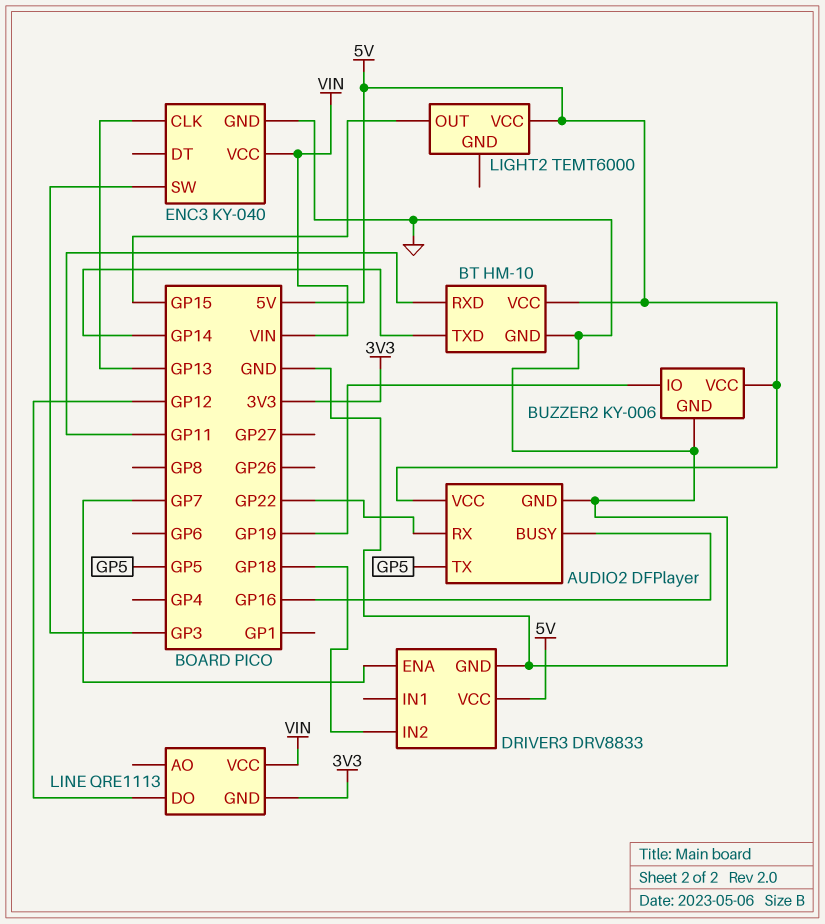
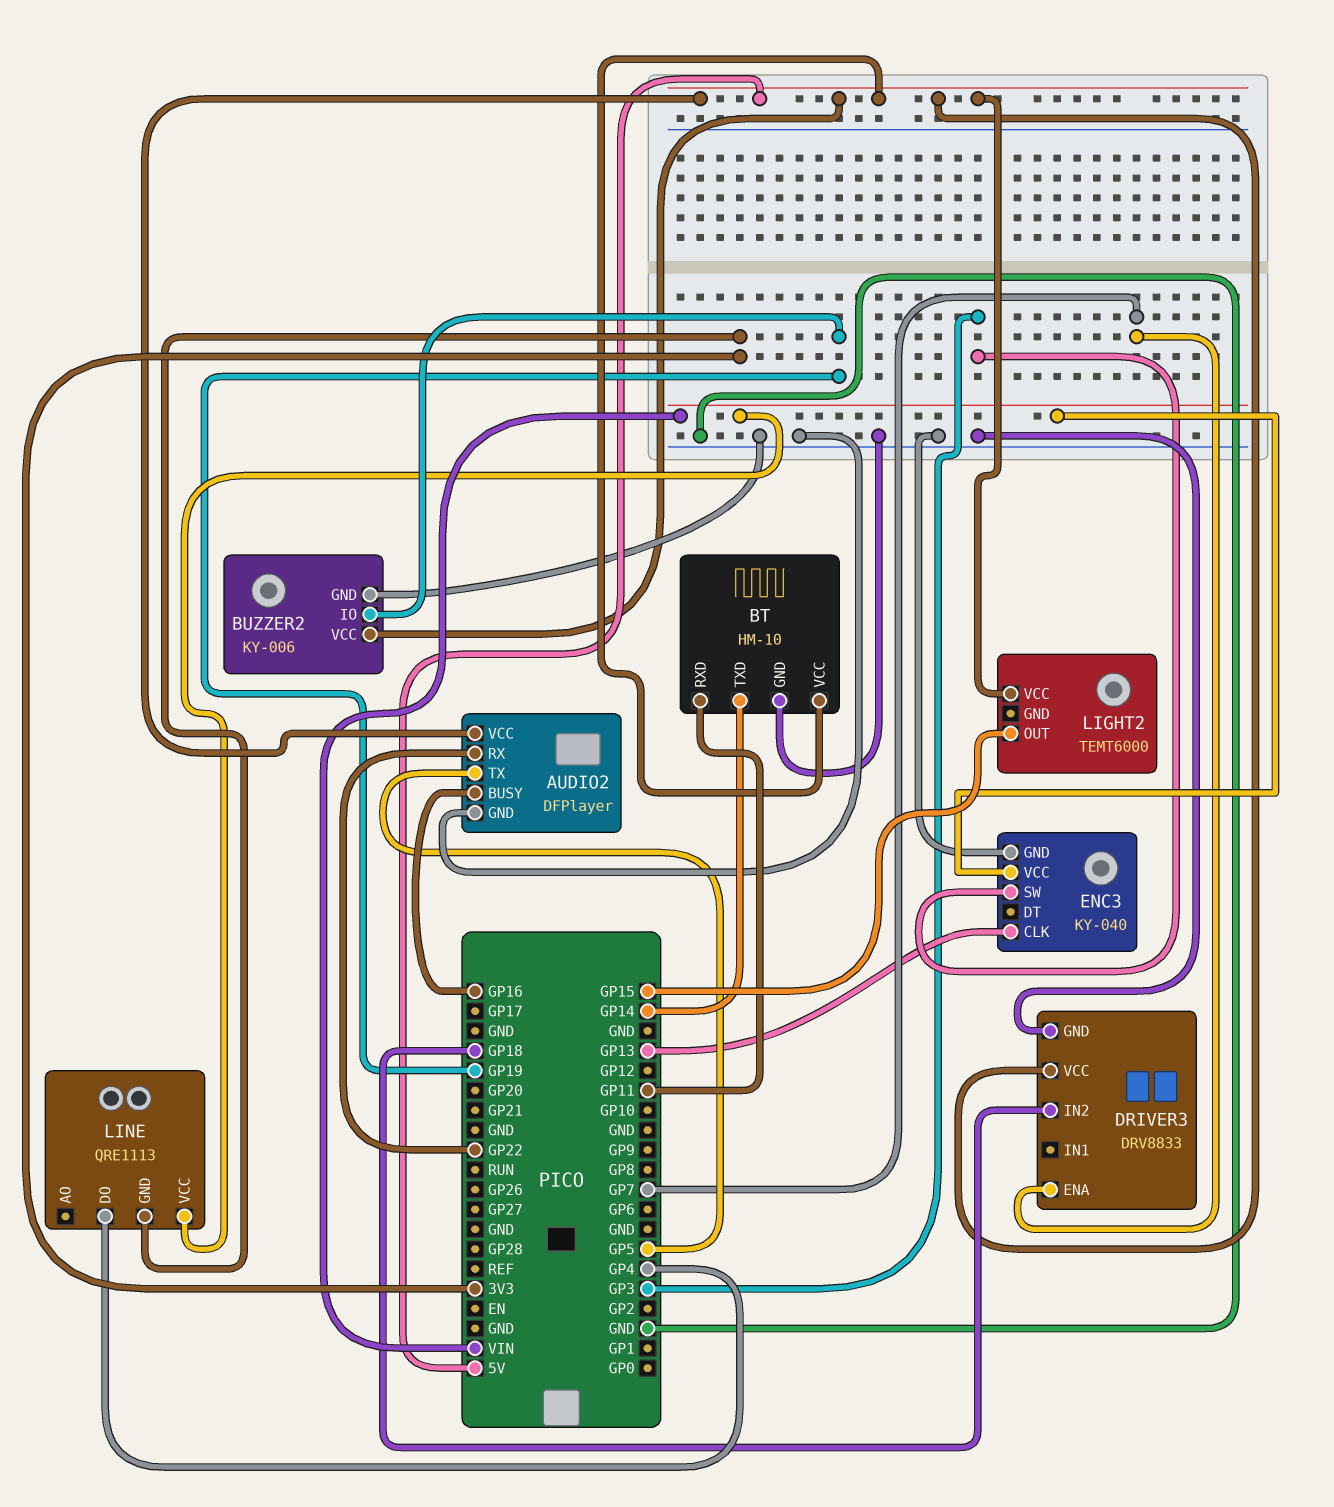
LINE pin DO: GP12 -> GP4

